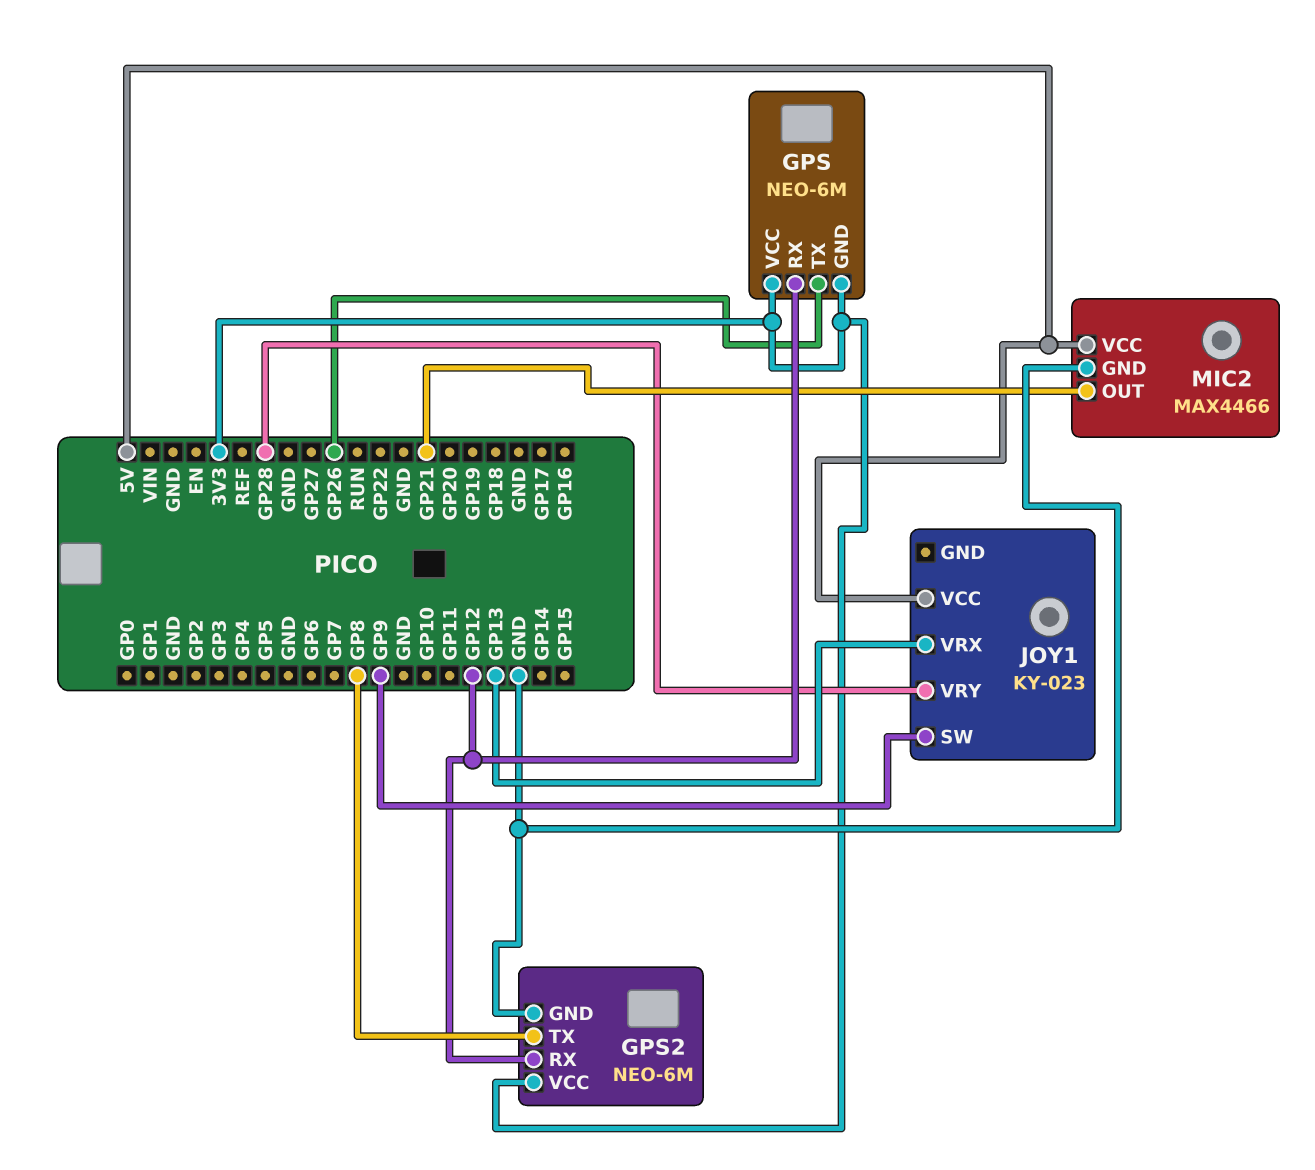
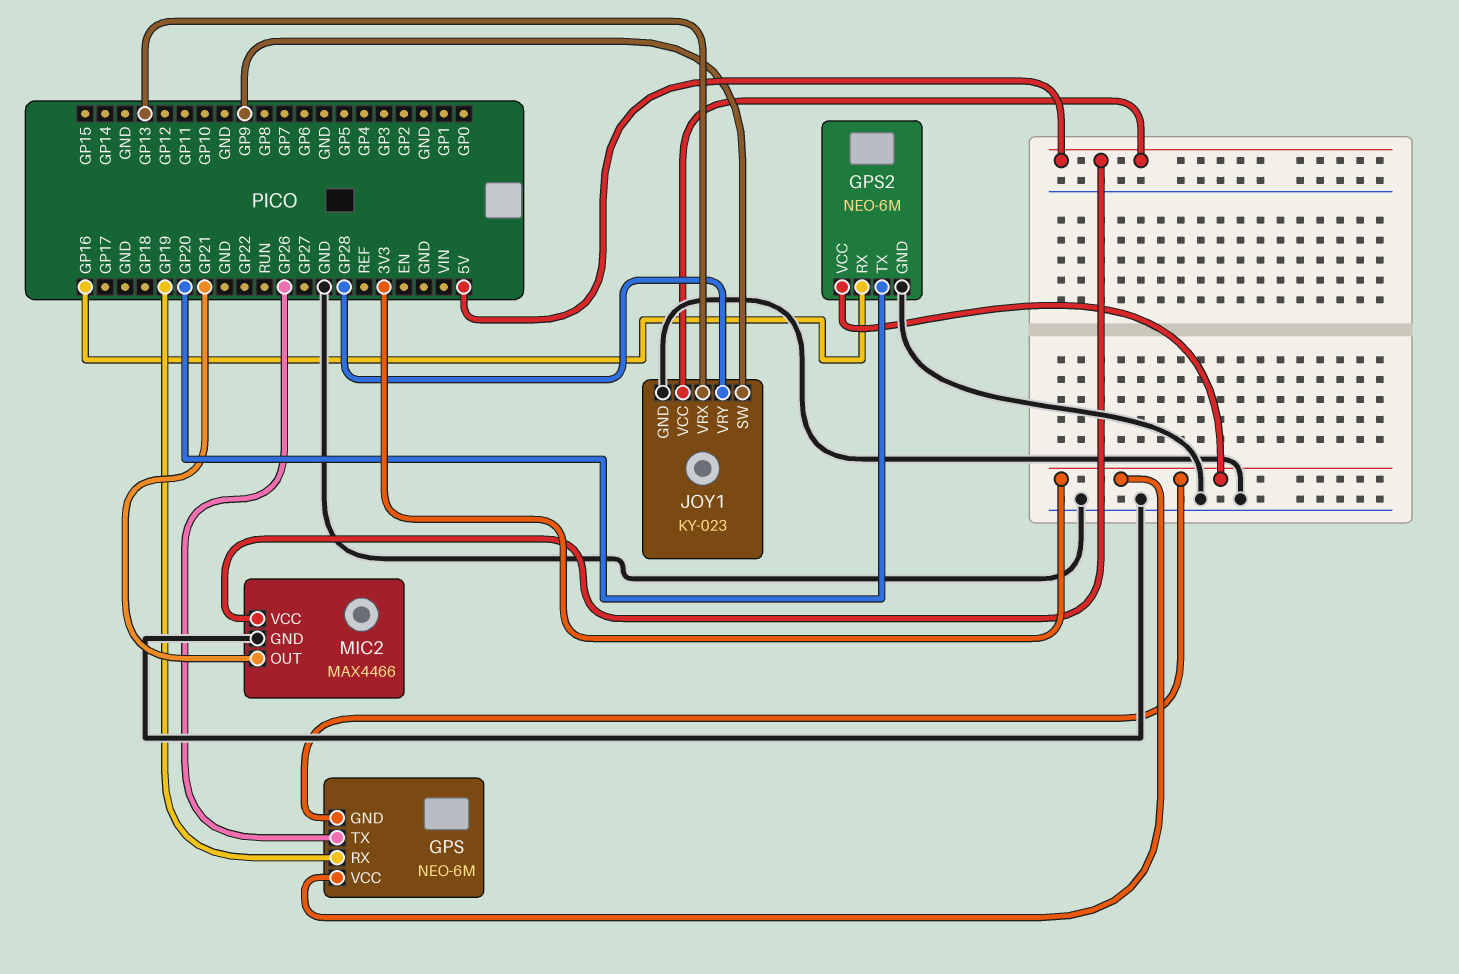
GPS pin RX: GP12 -> GP19
GPS2 pin RX: GP12 -> GP16
GPS2 pin TX: GP8 -> GP20
JOY1 pin GND: none -> GND

